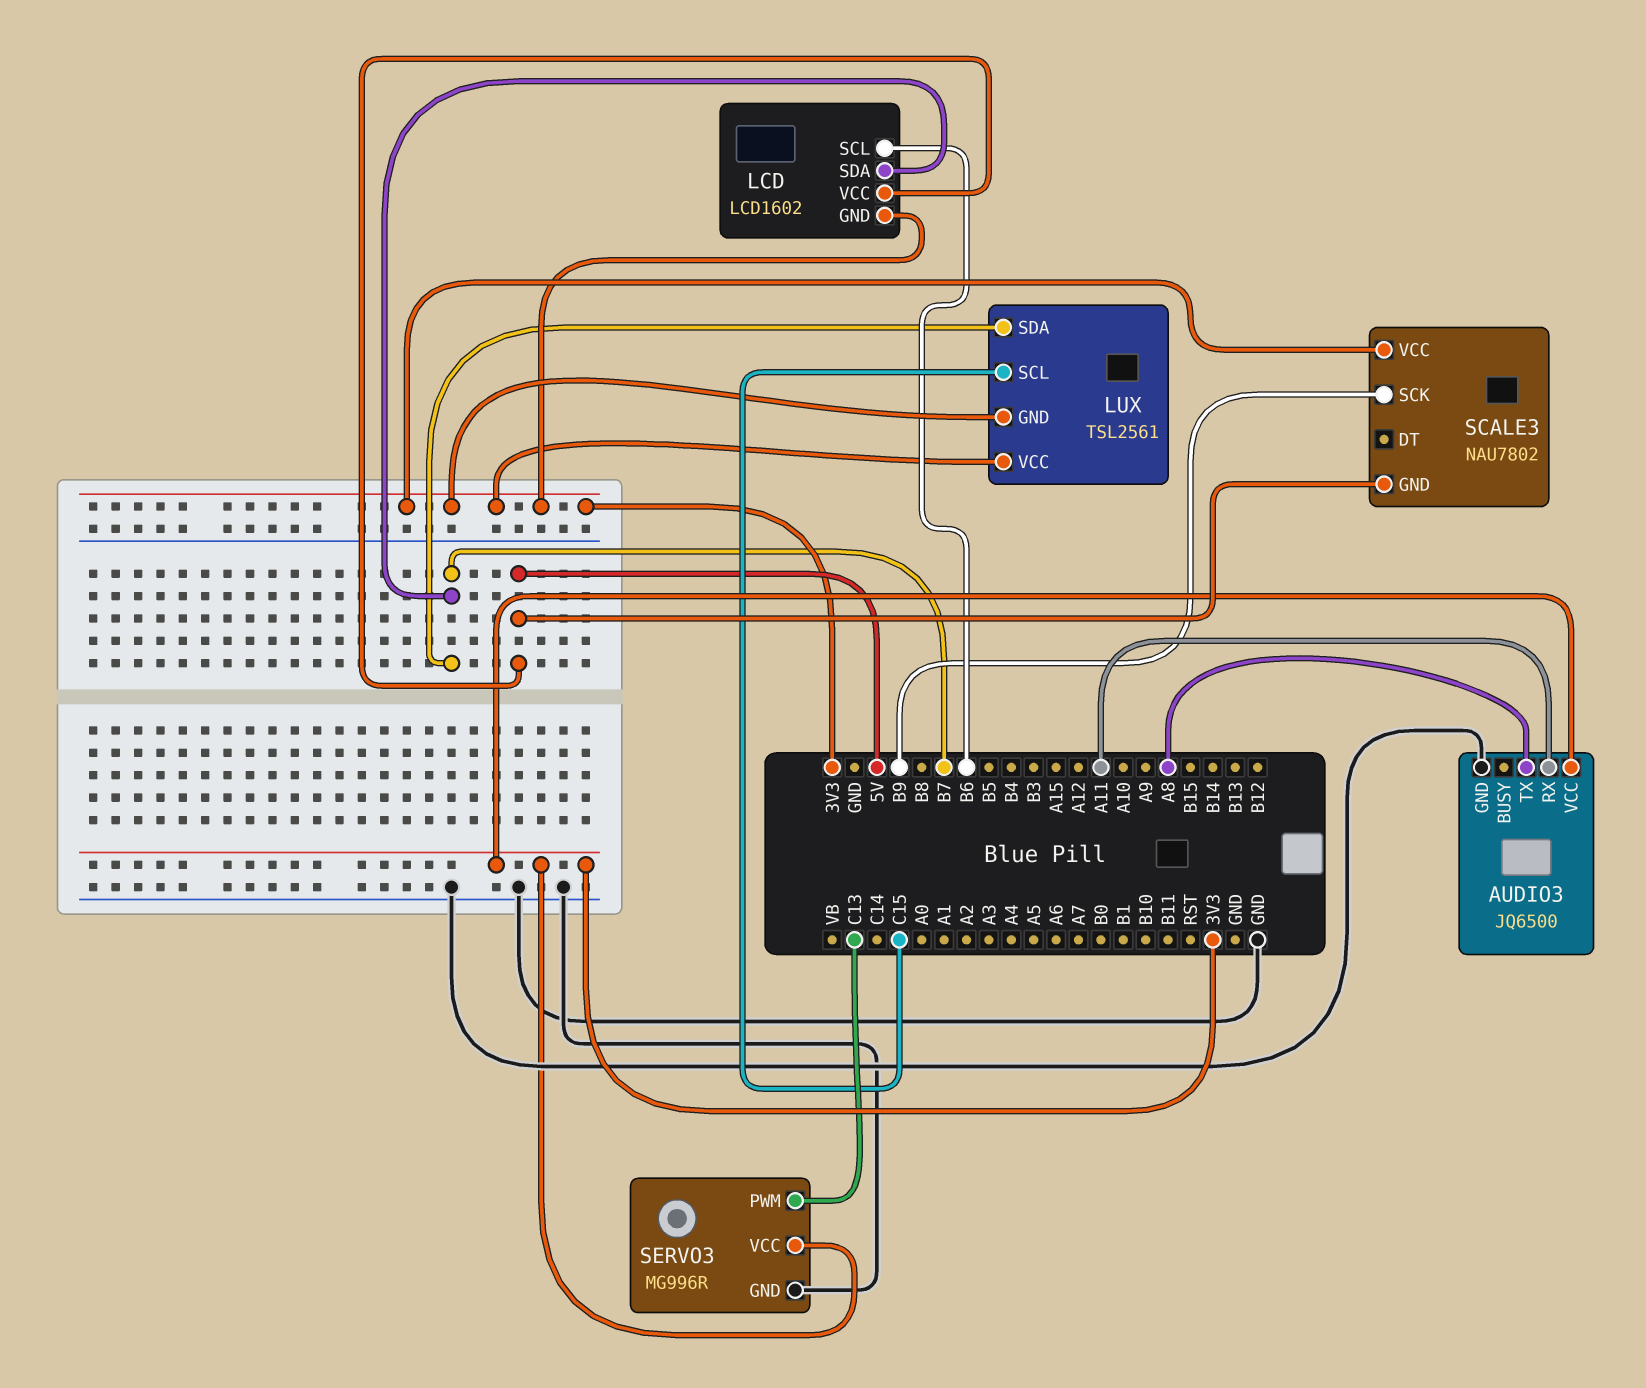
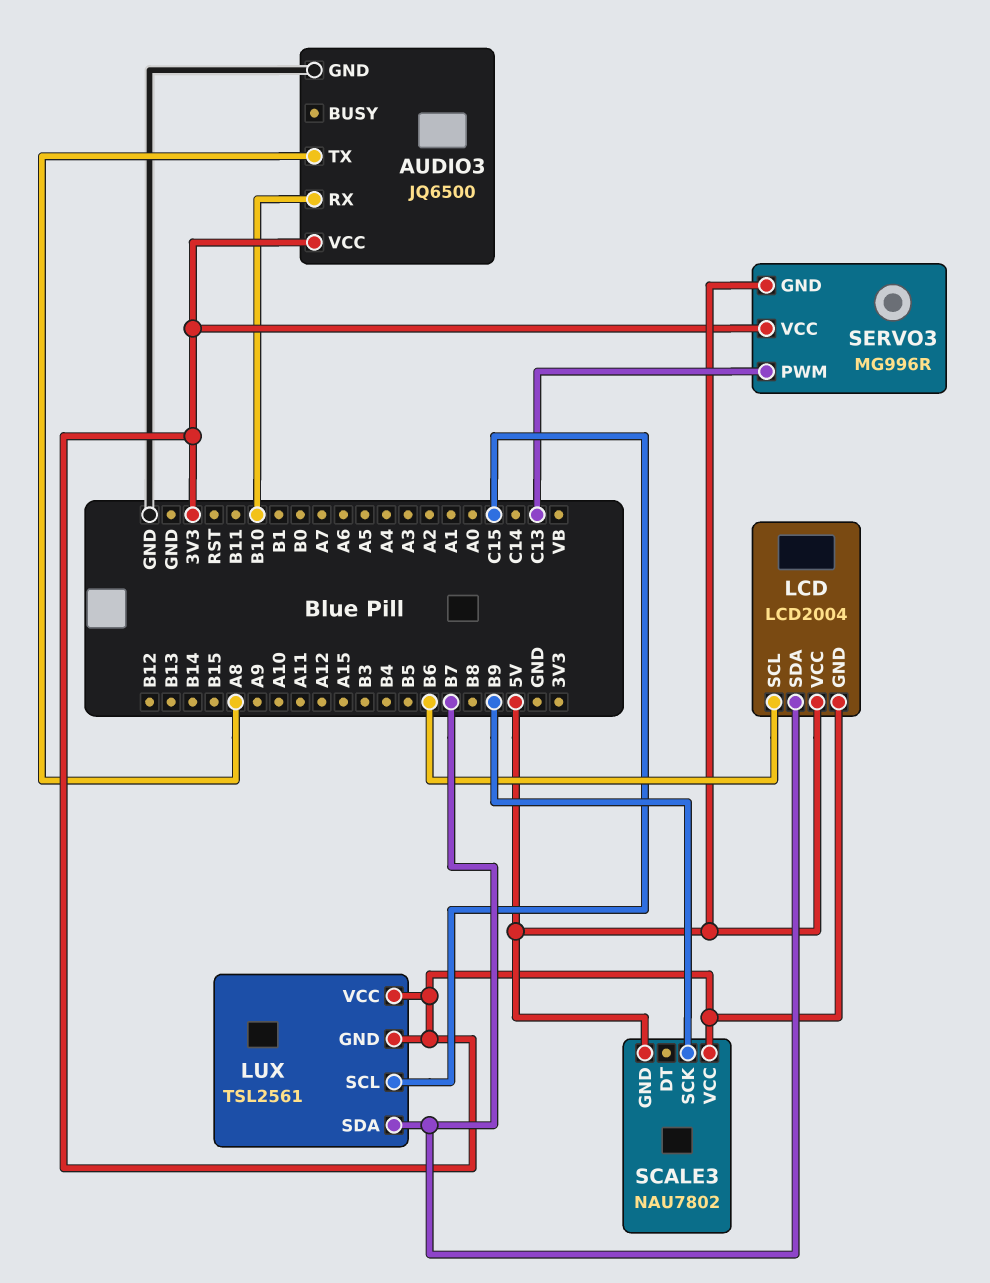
AUDIO3 pin RX: A11 -> B10
LCD: LCD1602 -> LCD2004
SERVO3 pin GND: GND -> 5V

